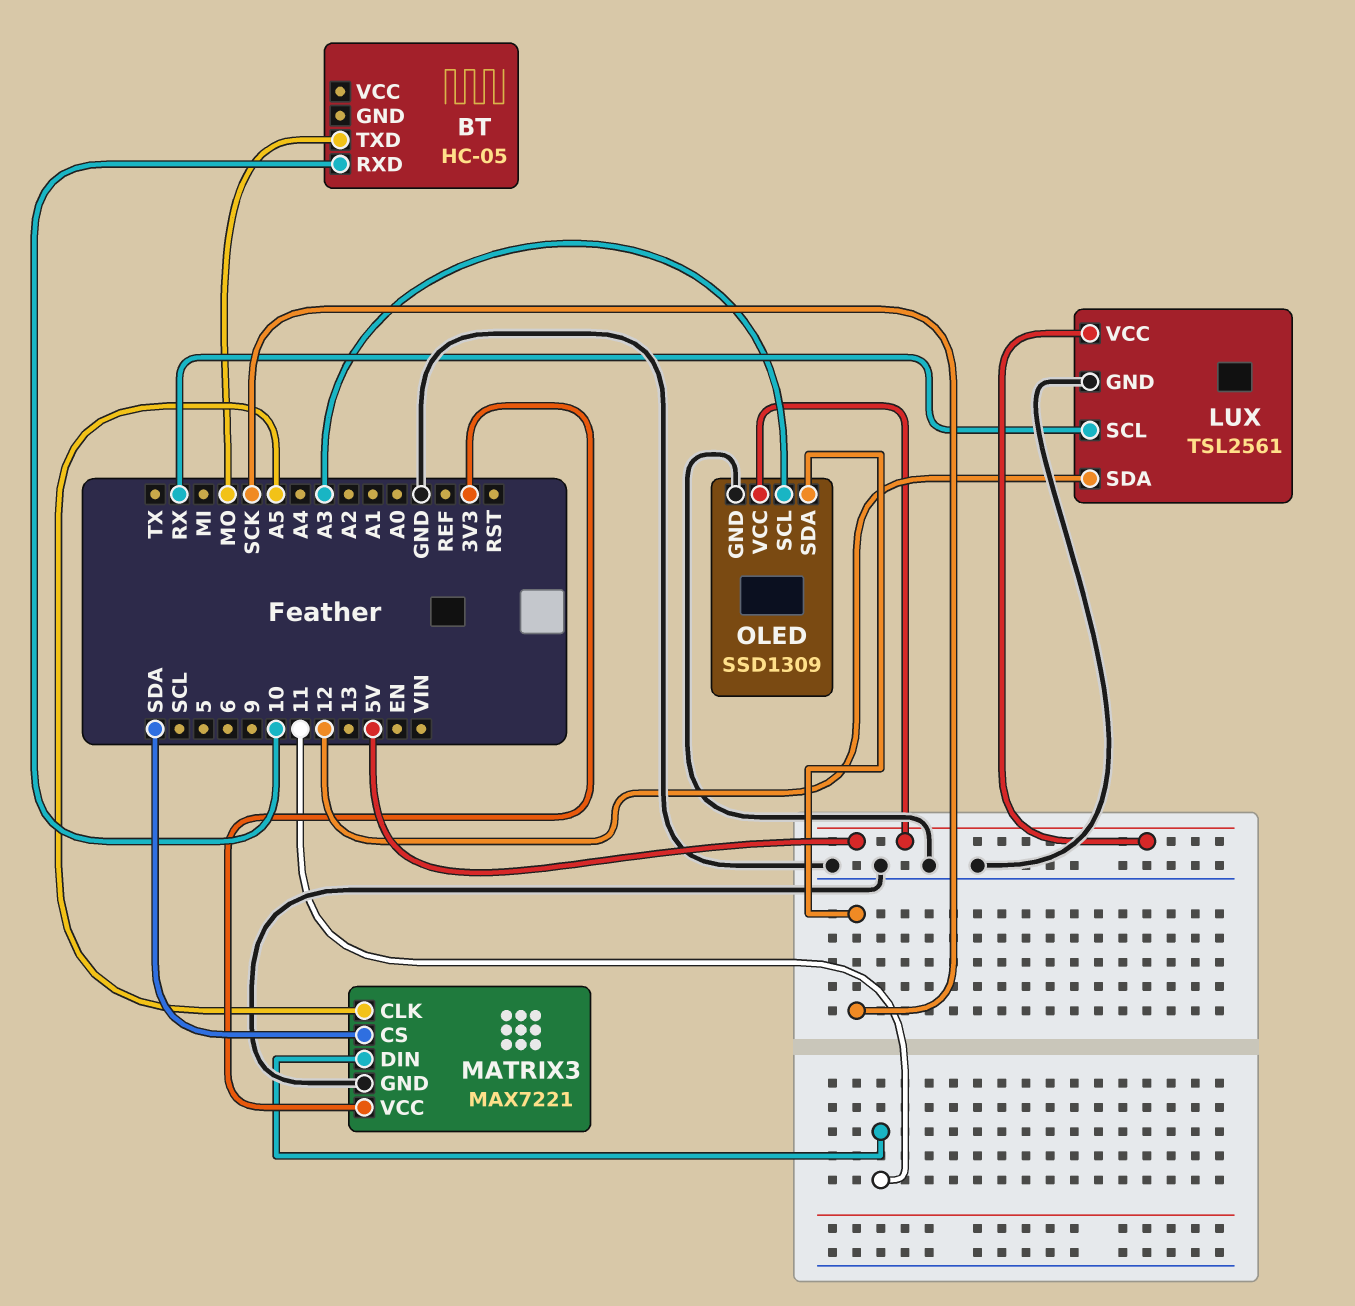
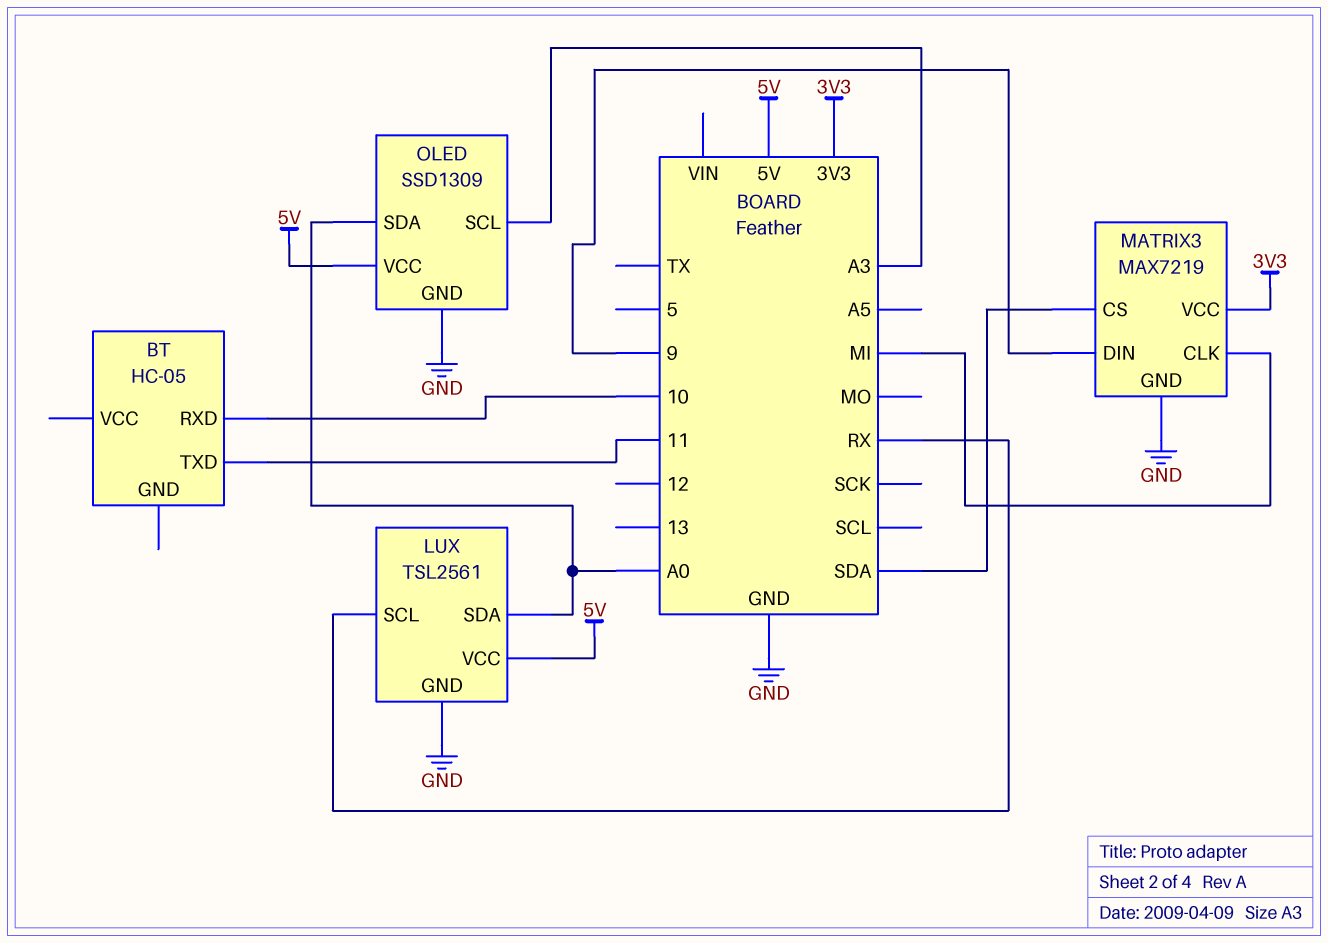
BT pin TXD: MO -> 11
LUX pin SDA: 12 -> A0
MATRIX3: MAX7221 -> MAX7219
MATRIX3 pin CLK: A5 -> MI
MATRIX3 pin DIN: 11 -> 9
OLED pin SDA: SCK -> A0

